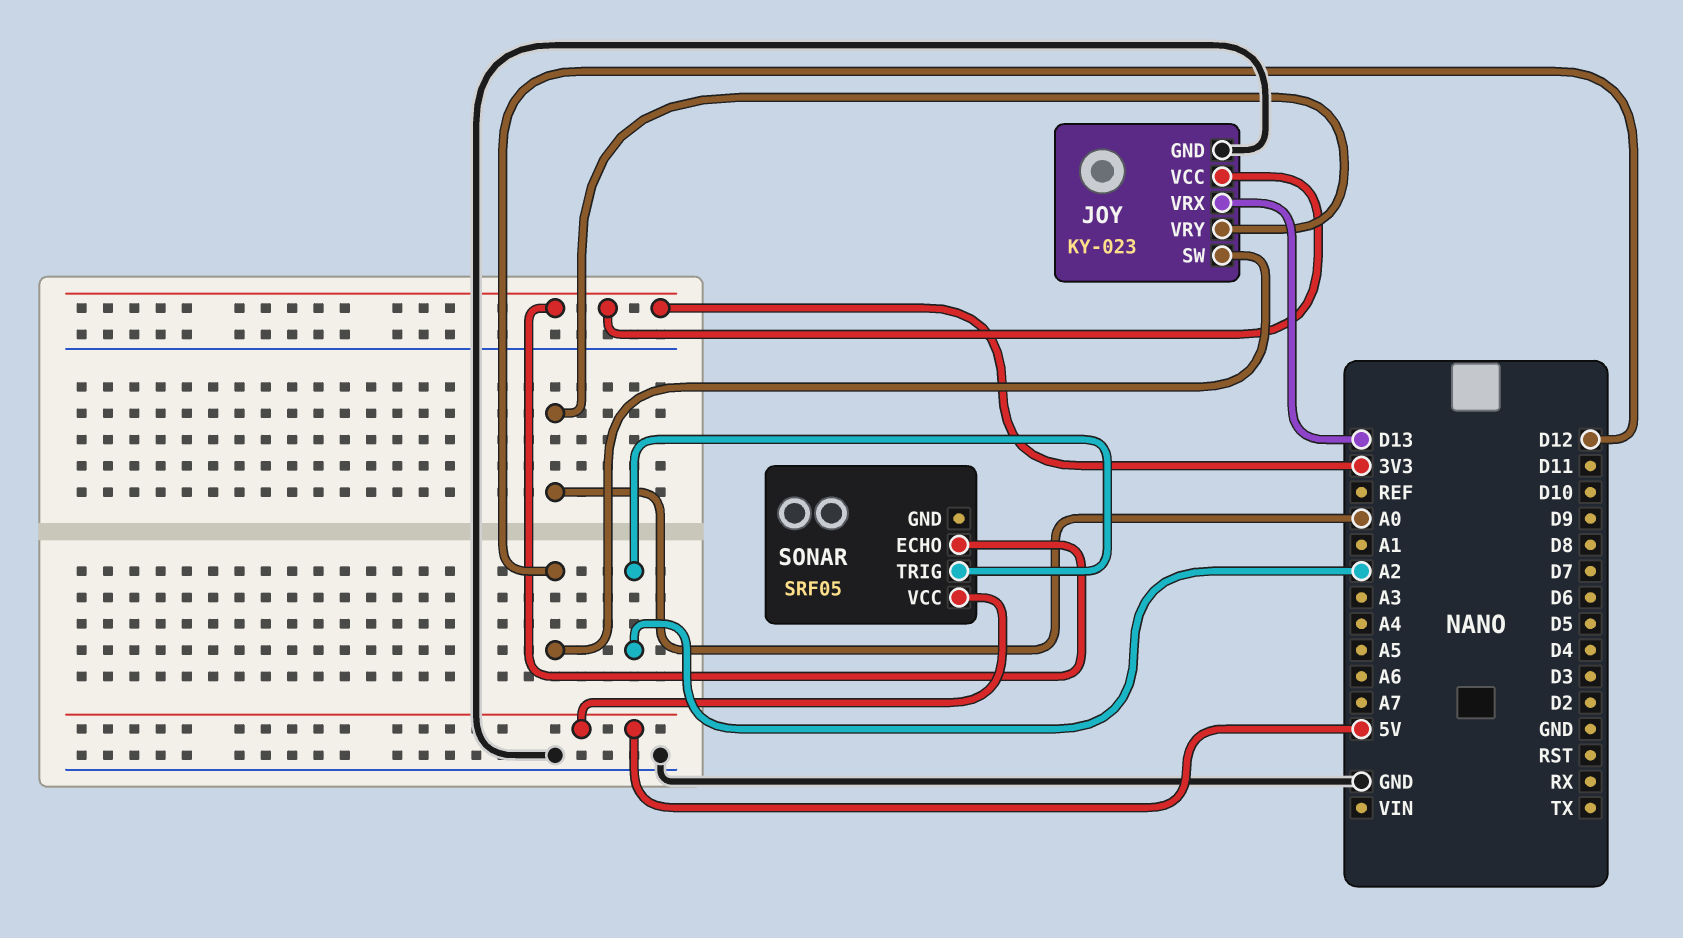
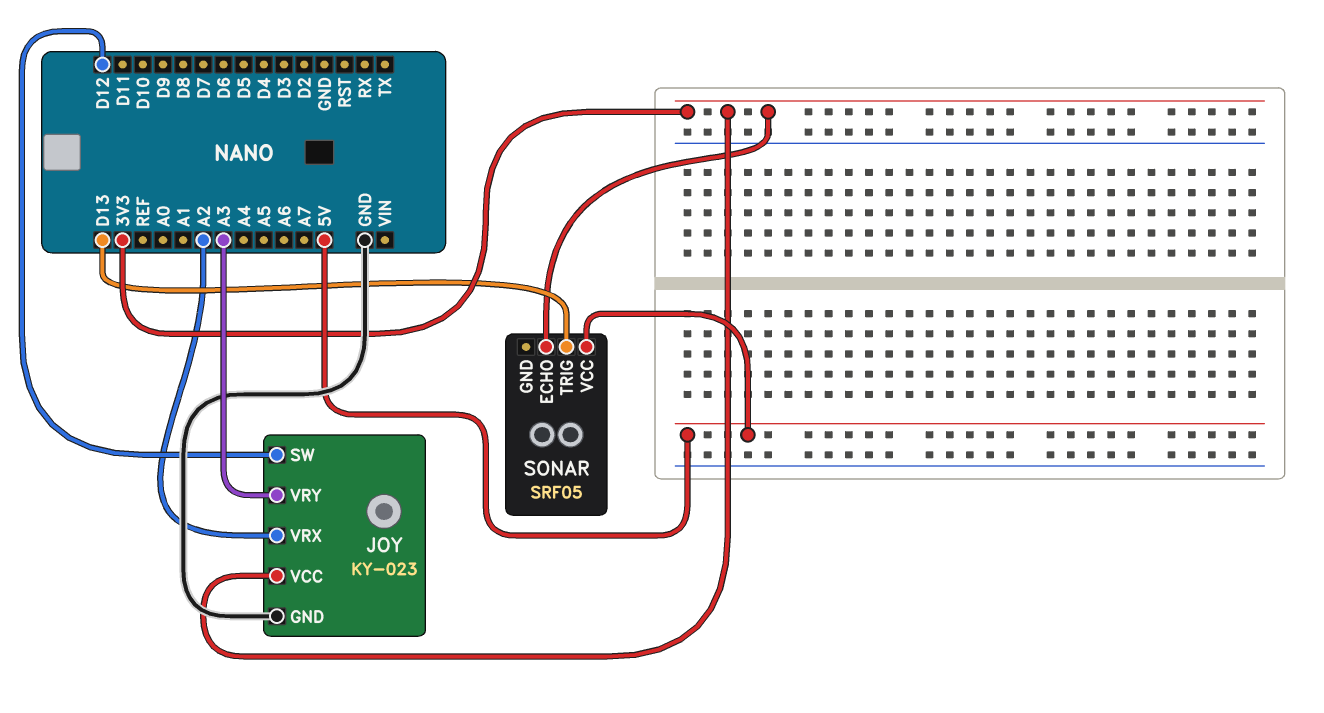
JOY pin VRX: D13 -> A2
JOY pin VRY: A0 -> A3
SONAR pin TRIG: A2 -> D13

